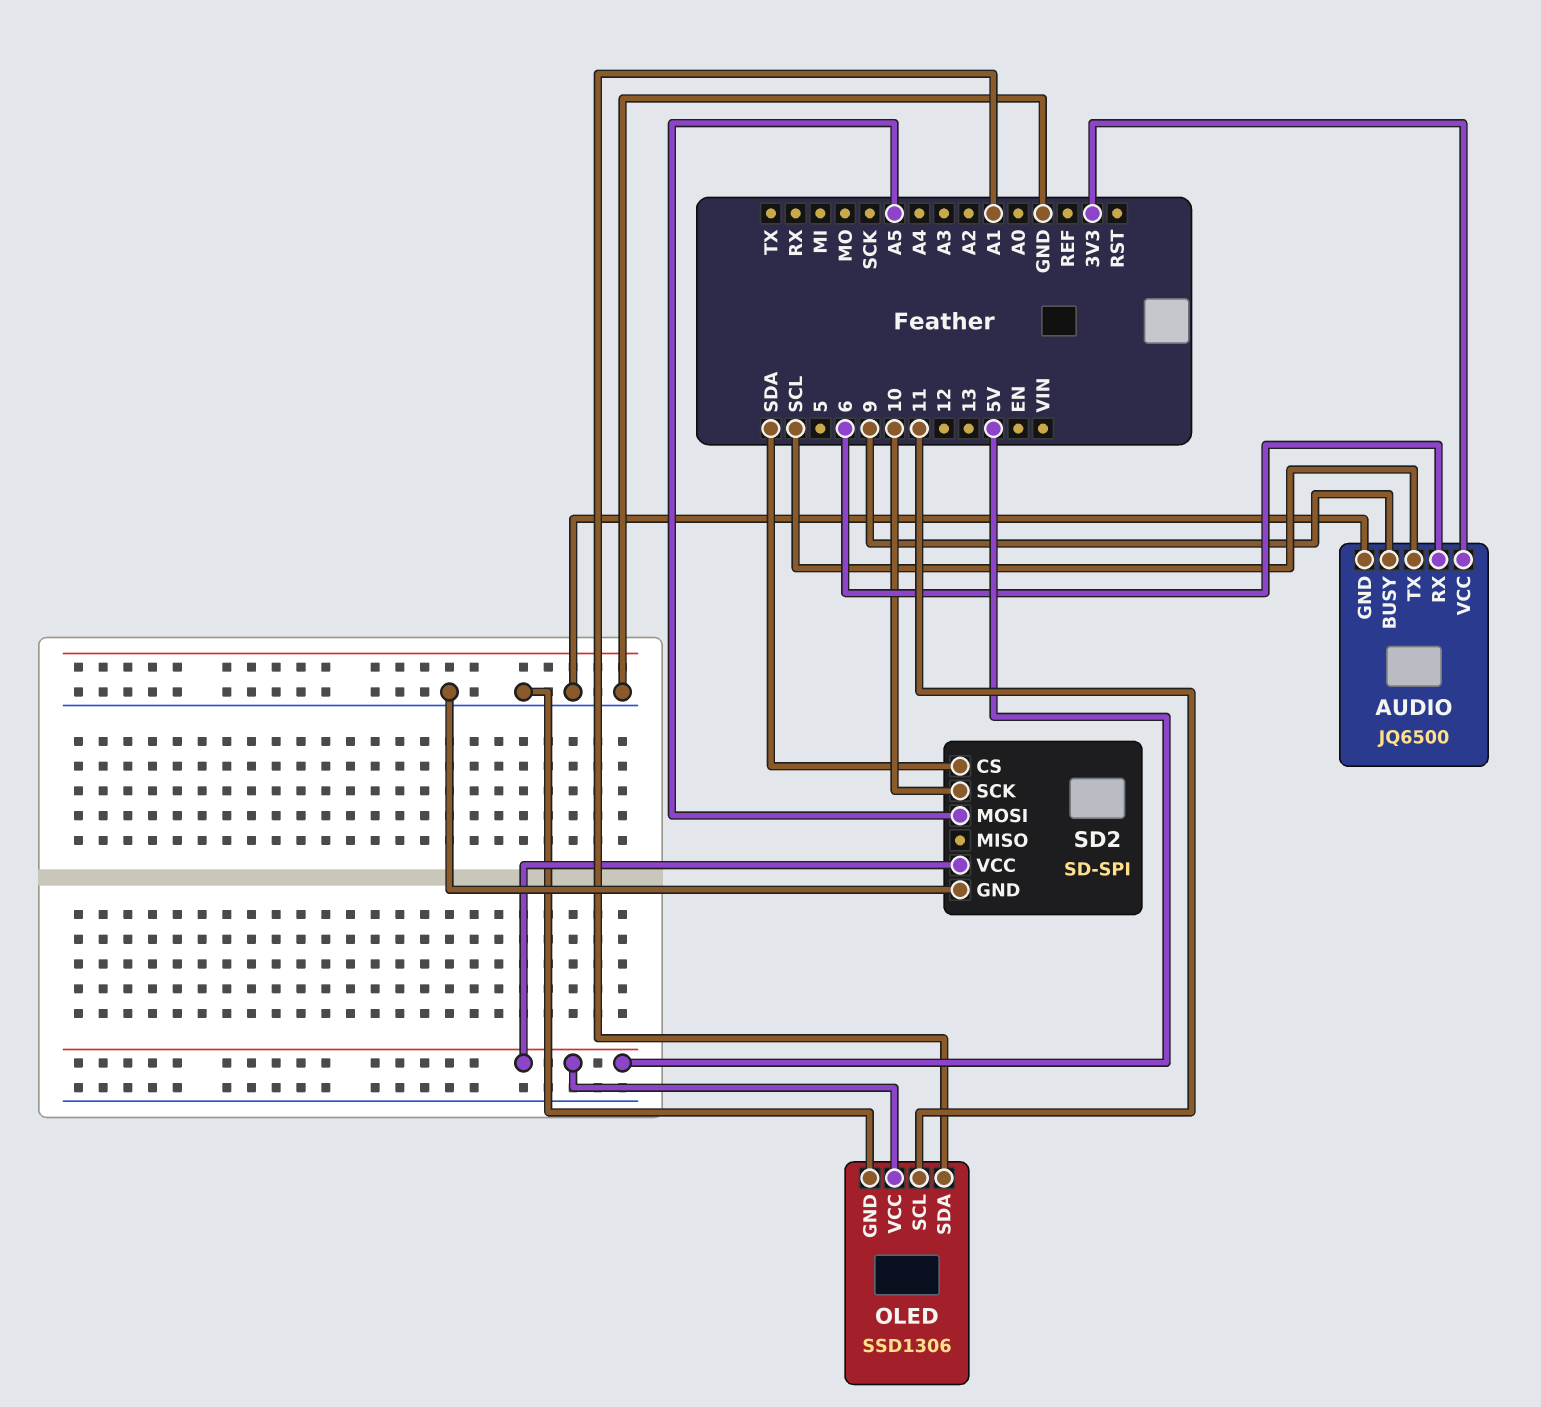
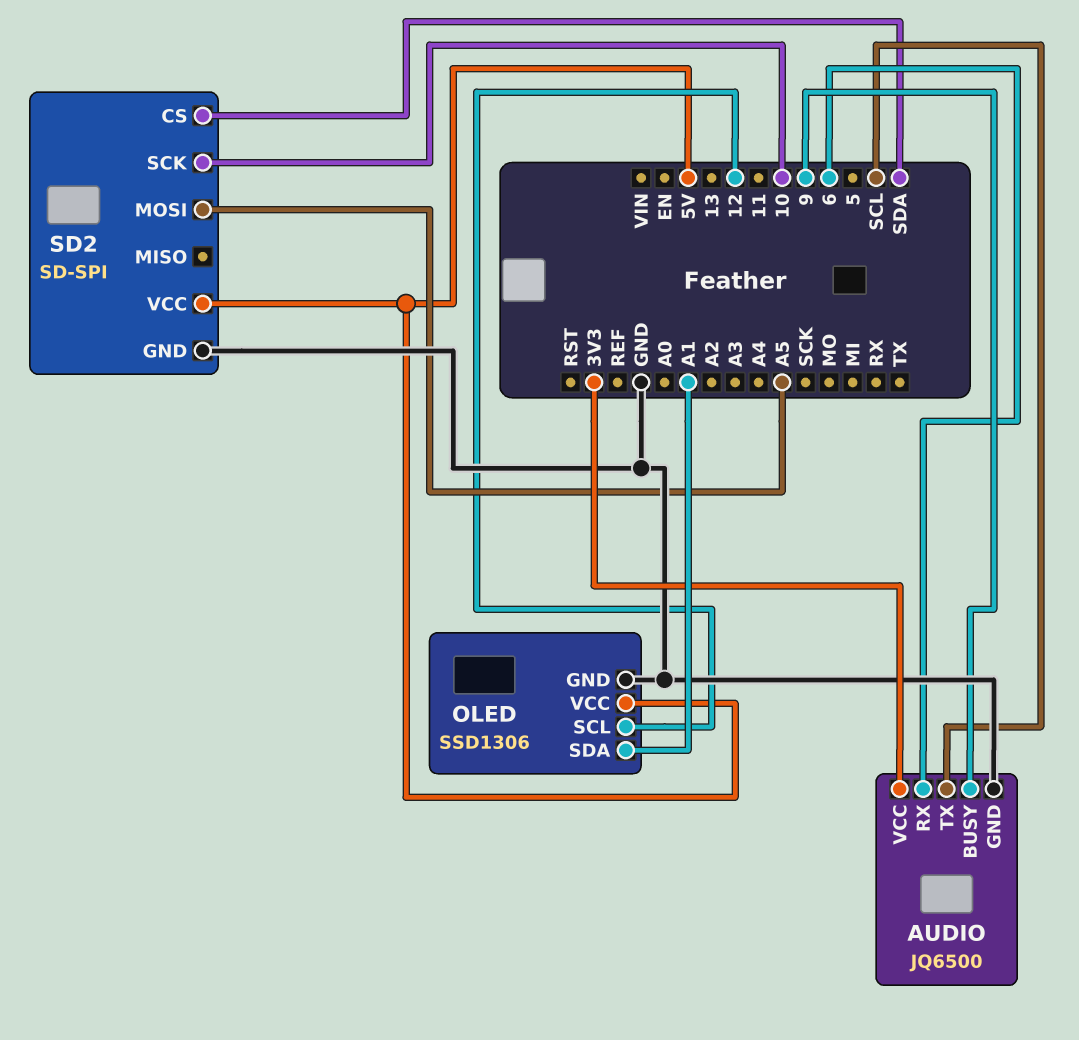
OLED pin SCL: 11 -> 12

